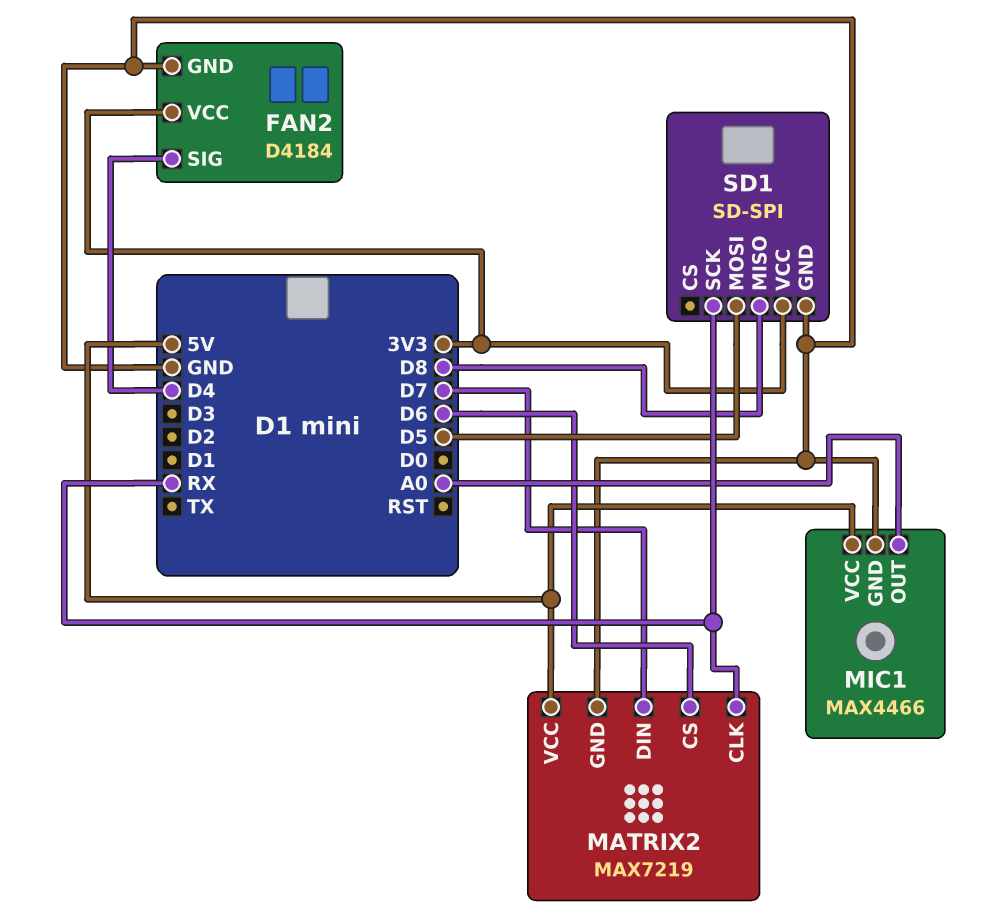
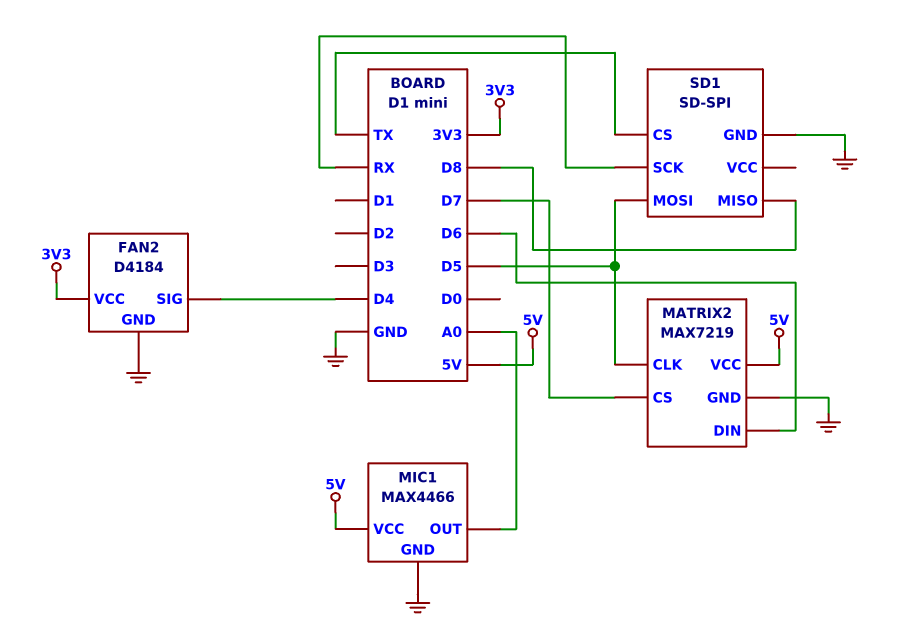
MATRIX2 pin CLK: RX -> D5
MATRIX2 pin CS: D6 -> D7
MATRIX2 pin DIN: D7 -> D6
SD1 pin CS: none -> TX
SD1 pin VCC: 3V3 -> none

